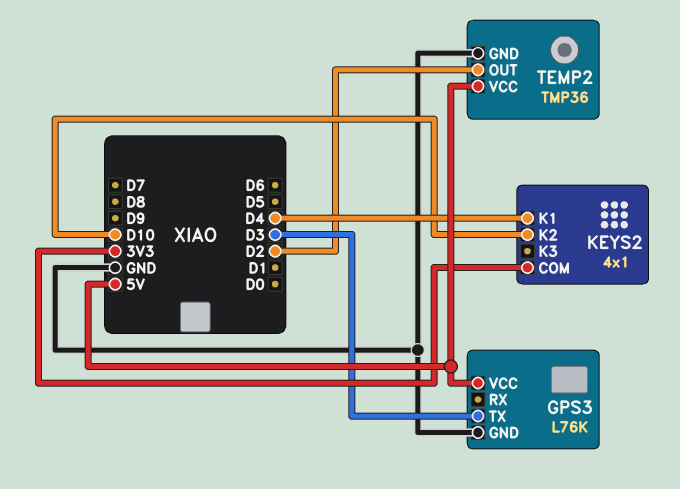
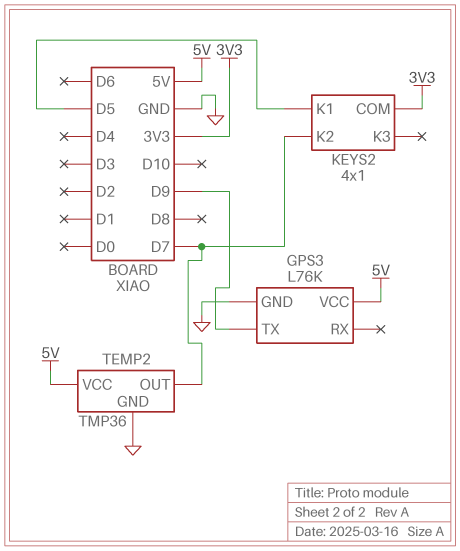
GPS3 pin TX: D3 -> D9
KEYS2 pin K1: D4 -> D5
KEYS2 pin K2: D10 -> D7
TEMP2 pin OUT: D2 -> D7

